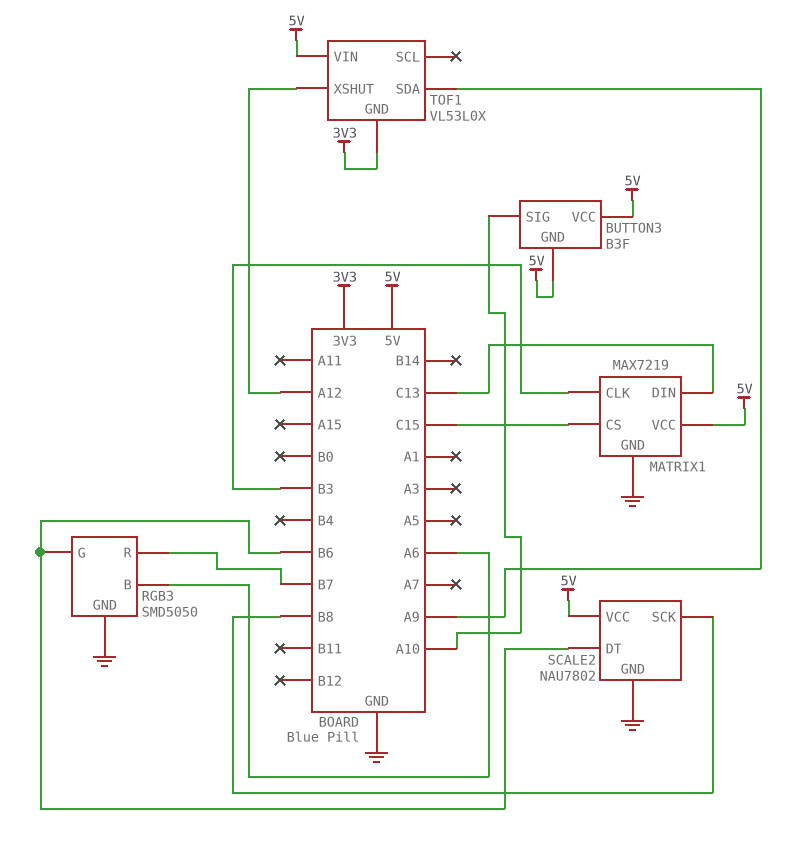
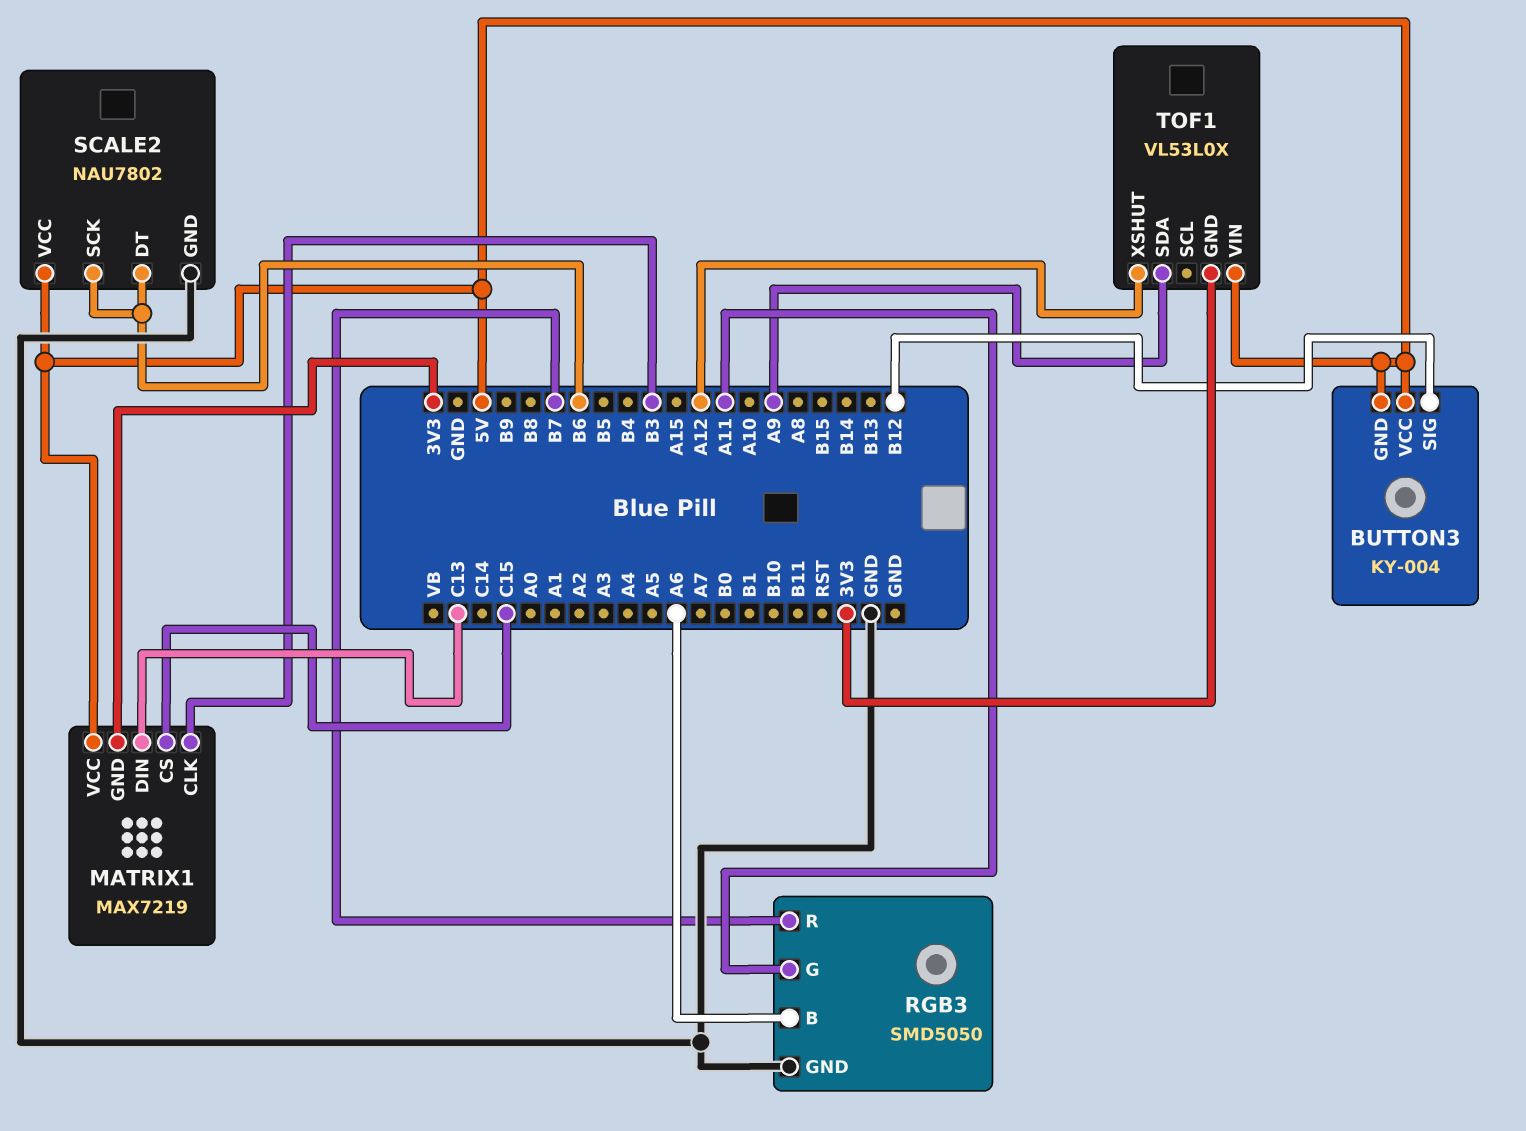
BUTTON3: B3F -> KY-004
BUTTON3 pin SIG: A10 -> B12
MATRIX1 pin GND: GND -> 3V3
RGB3 pin G: B6 -> A11
SCALE2 pin SCK: B8 -> B6

